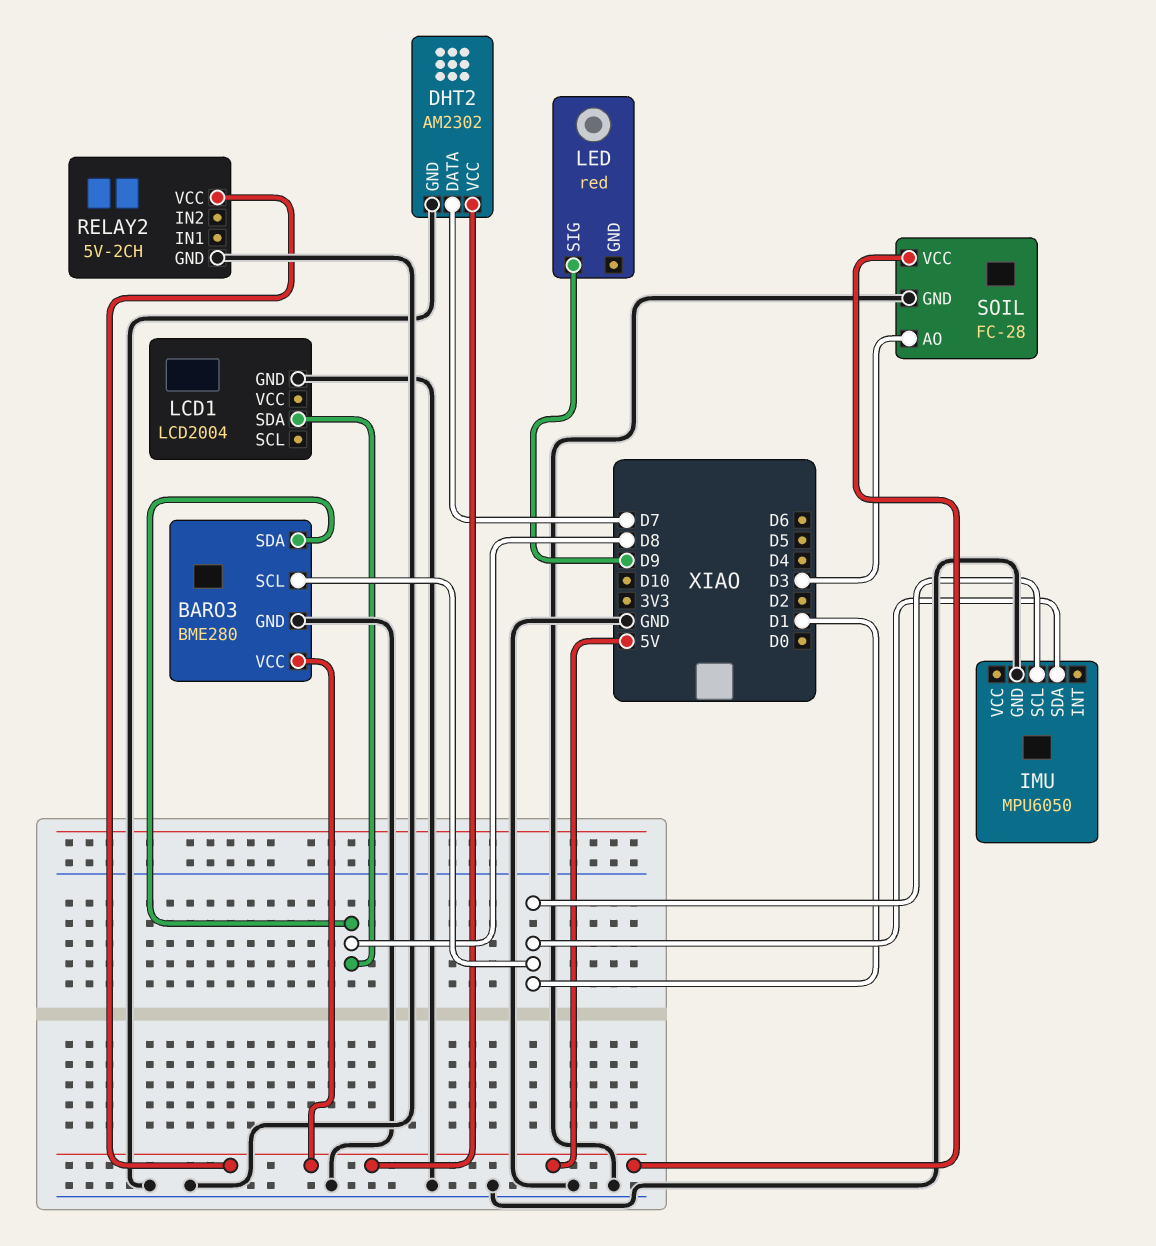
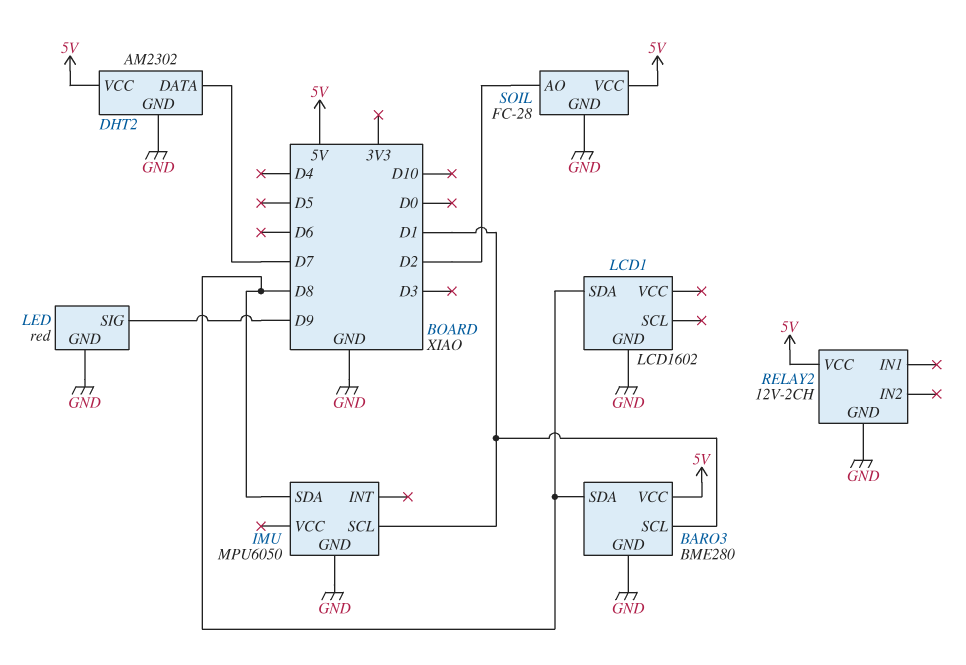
IMU pin SDA: D1 -> D8
LCD1: LCD2004 -> LCD1602
LED pin GND: none -> GND
RELAY2: 5V-2CH -> 12V-2CH
SOIL pin AO: D3 -> D2

